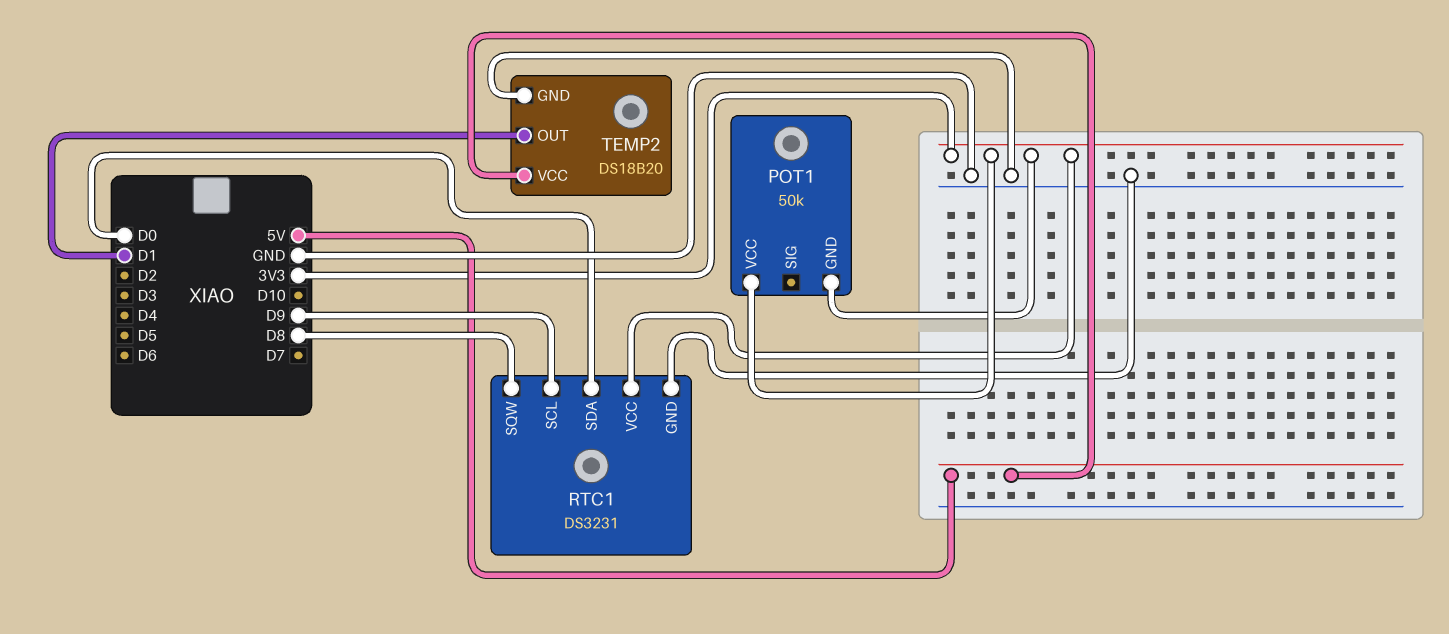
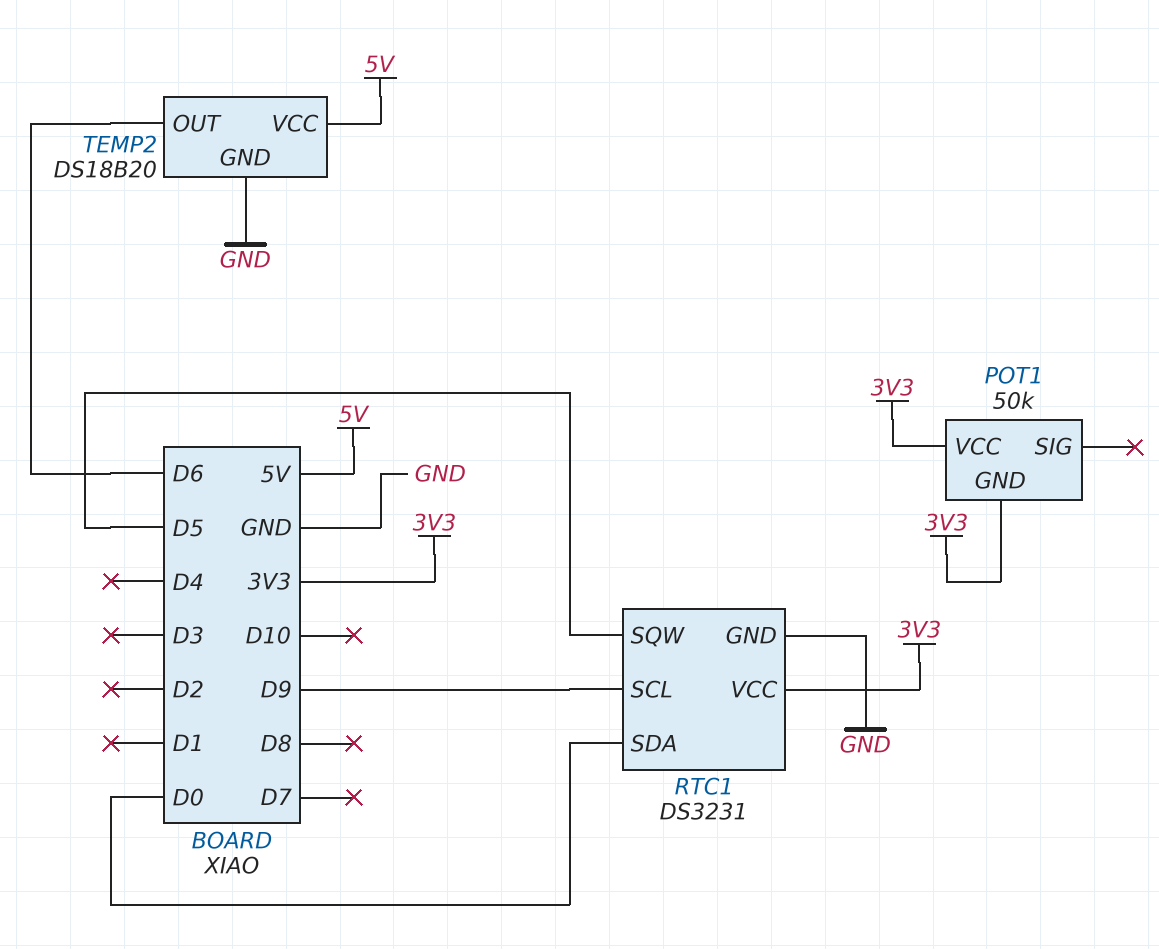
RTC1 pin SQW: D8 -> D5
TEMP2 pin OUT: D1 -> D6

